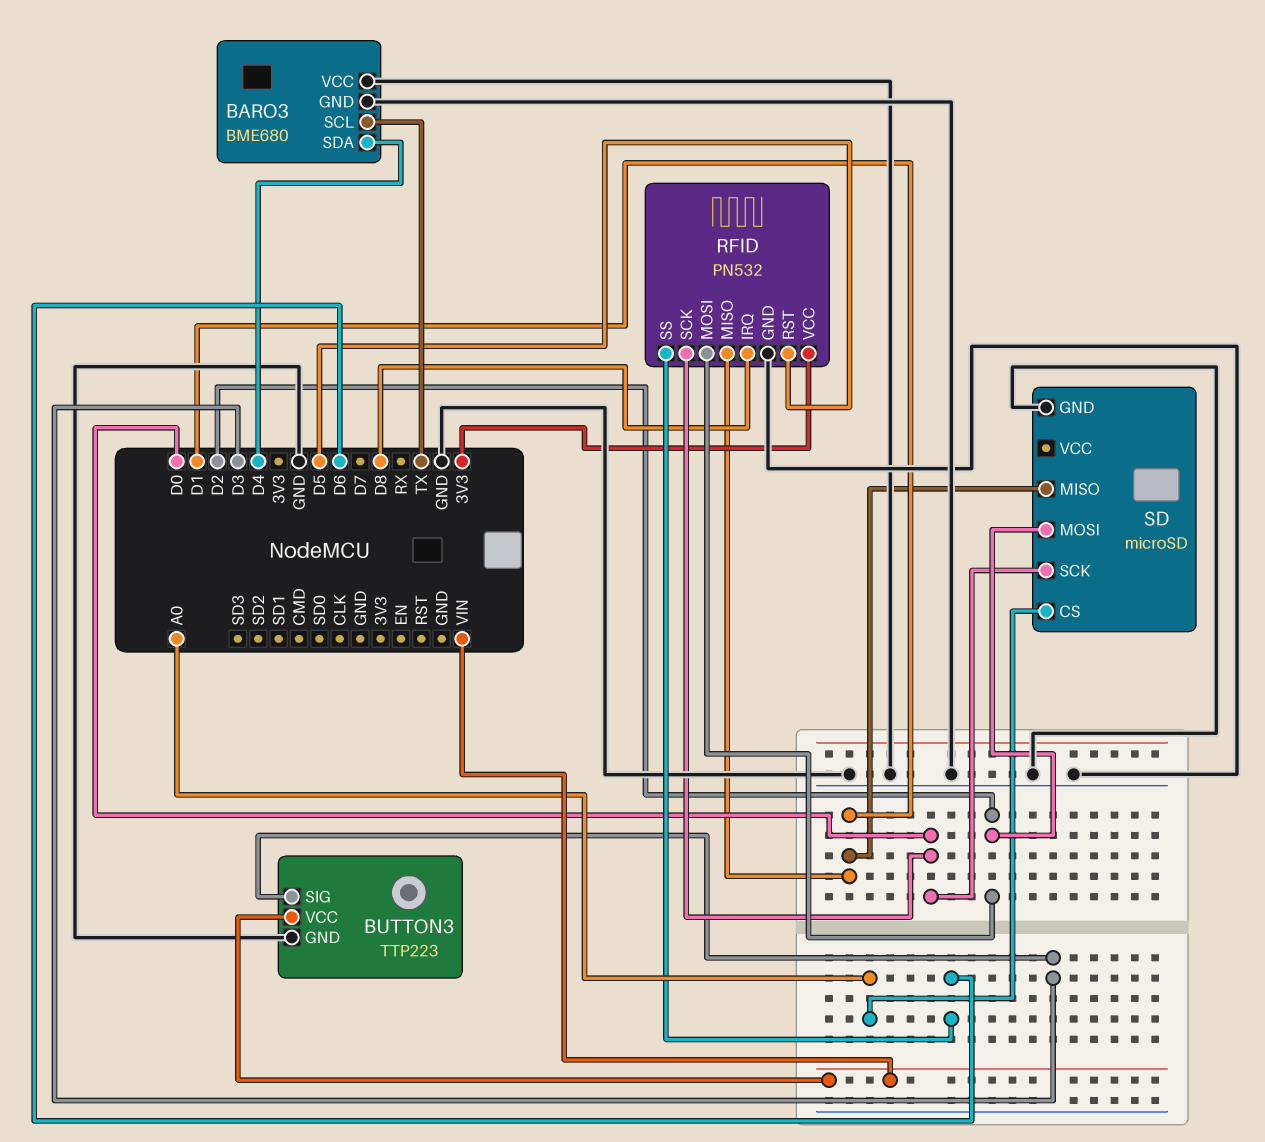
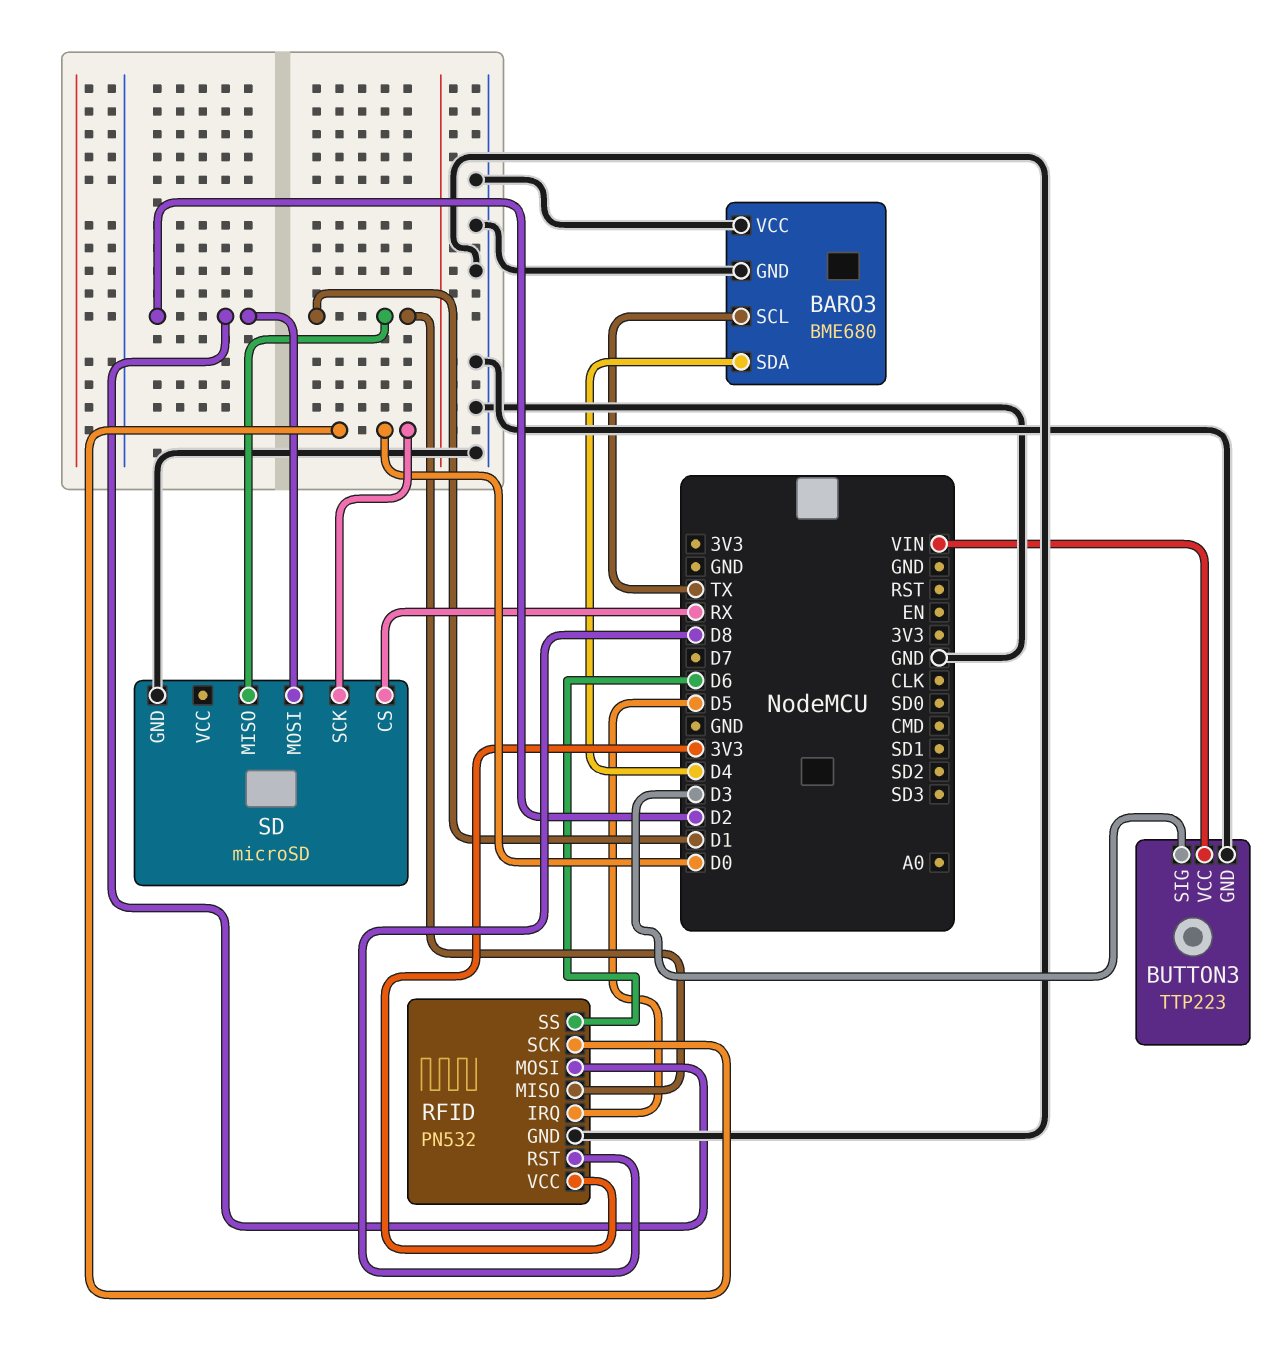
RFID pin IRQ: D8 -> D5
RFID pin RST: D5 -> D8
SD pin CS: A0 -> RX

